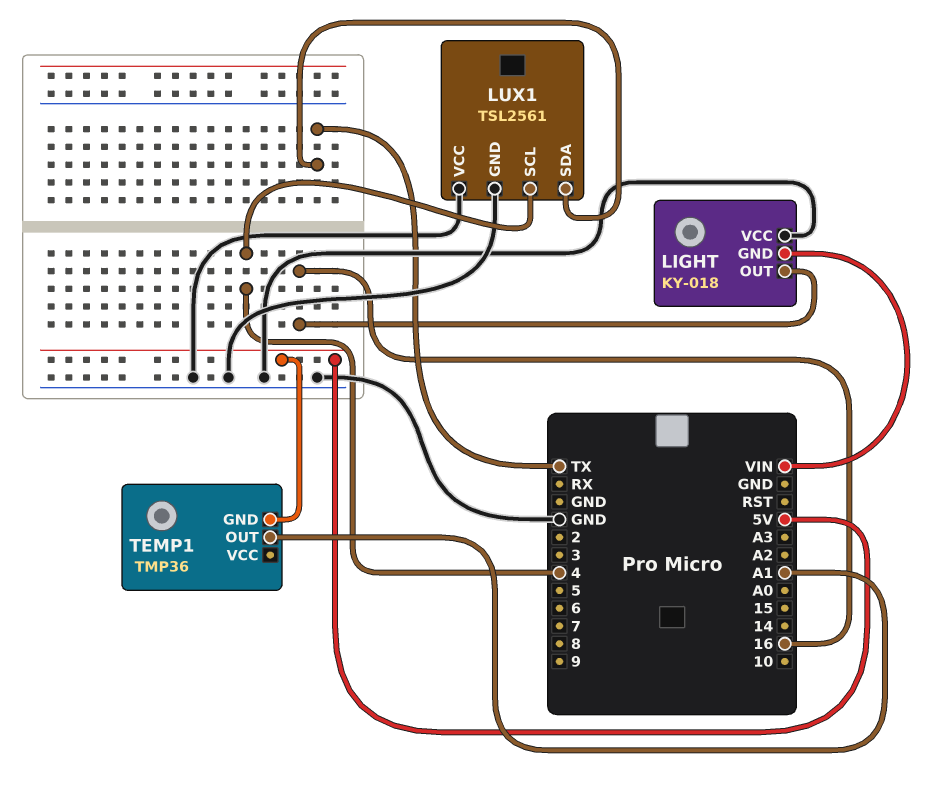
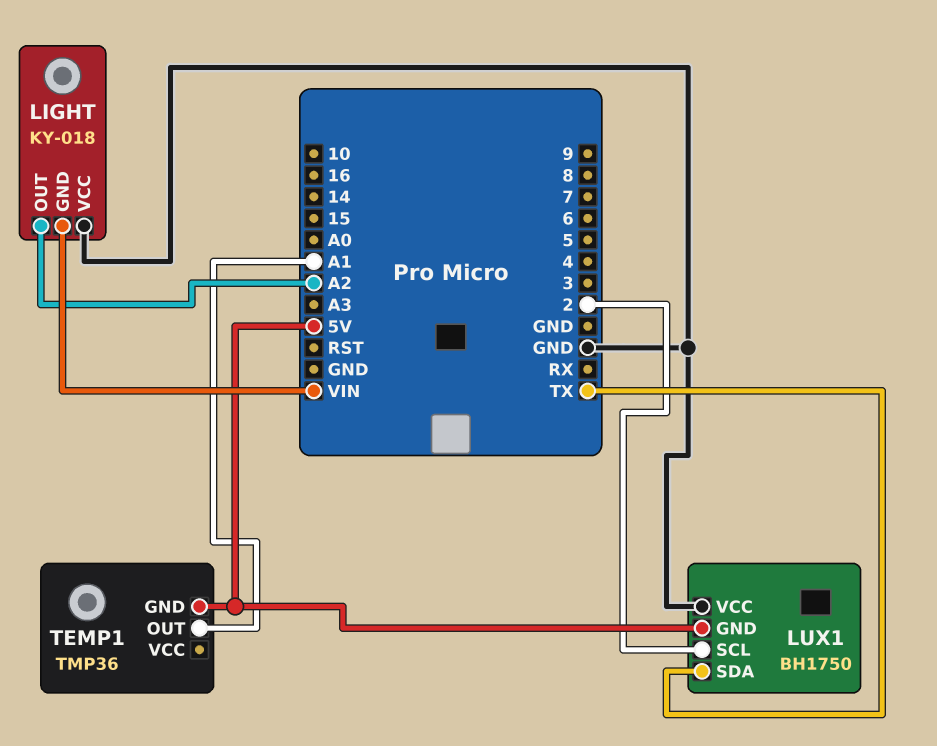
LIGHT pin OUT: 16 -> A2
LUX1: TSL2561 -> BH1750
LUX1 pin GND: GND -> 5V
LUX1 pin SCL: 4 -> 2

